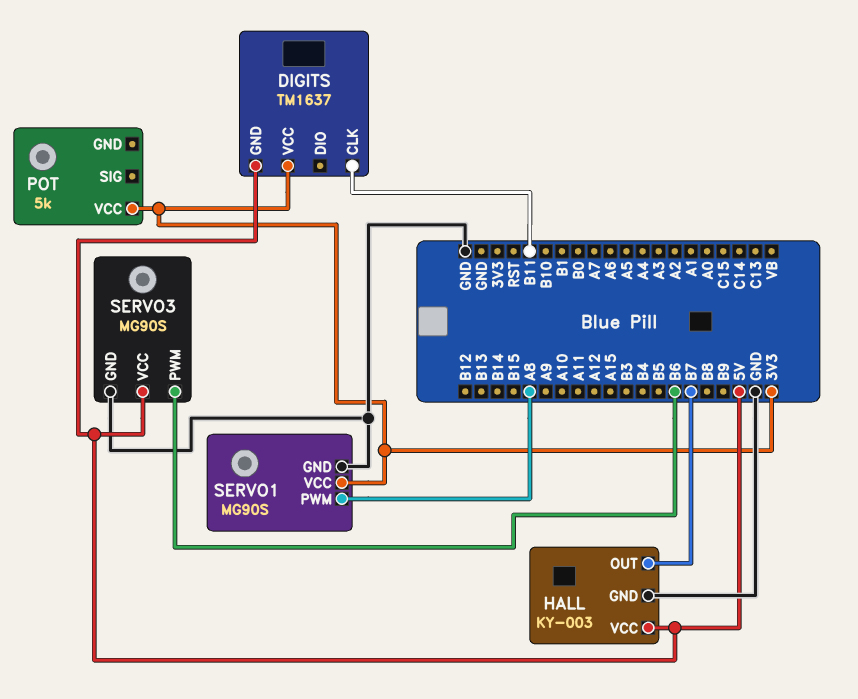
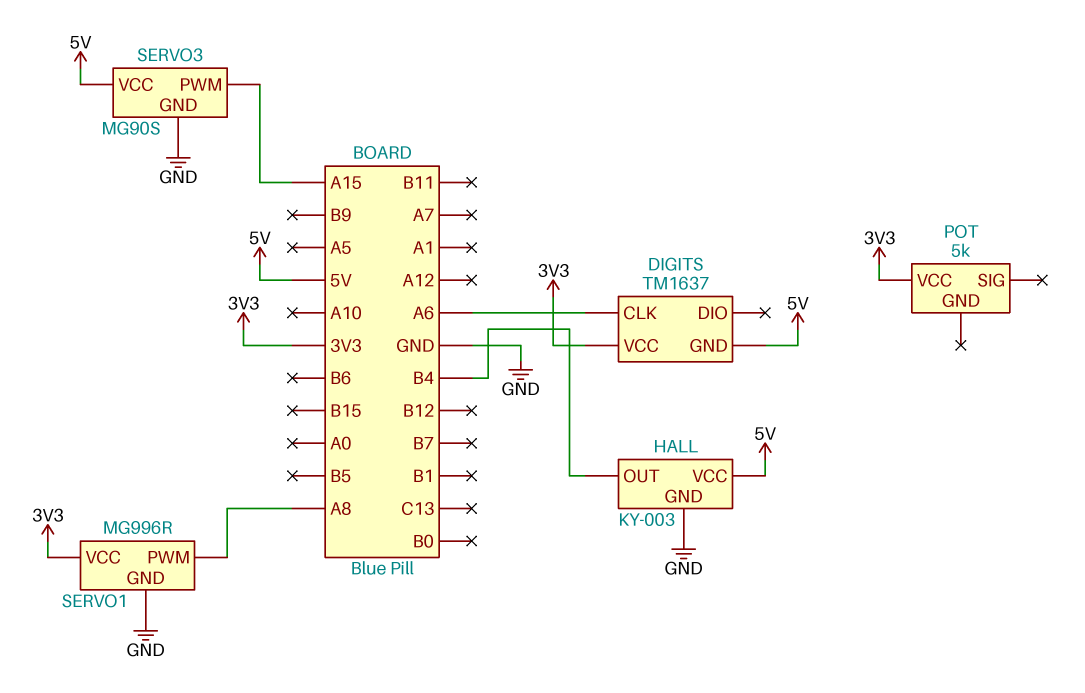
DIGITS pin CLK: B11 -> A6
HALL pin OUT: B7 -> B4
SERVO1: MG90S -> MG996R
SERVO3 pin PWM: B6 -> A15

